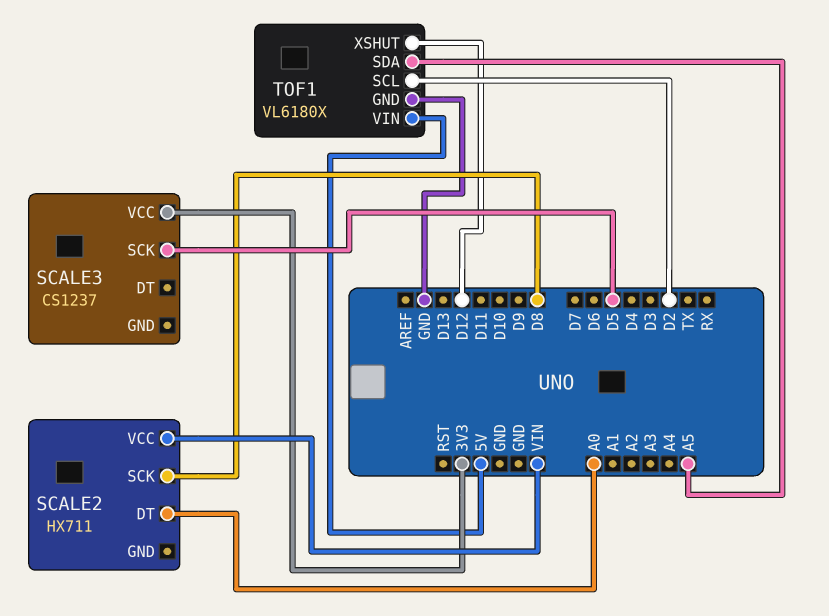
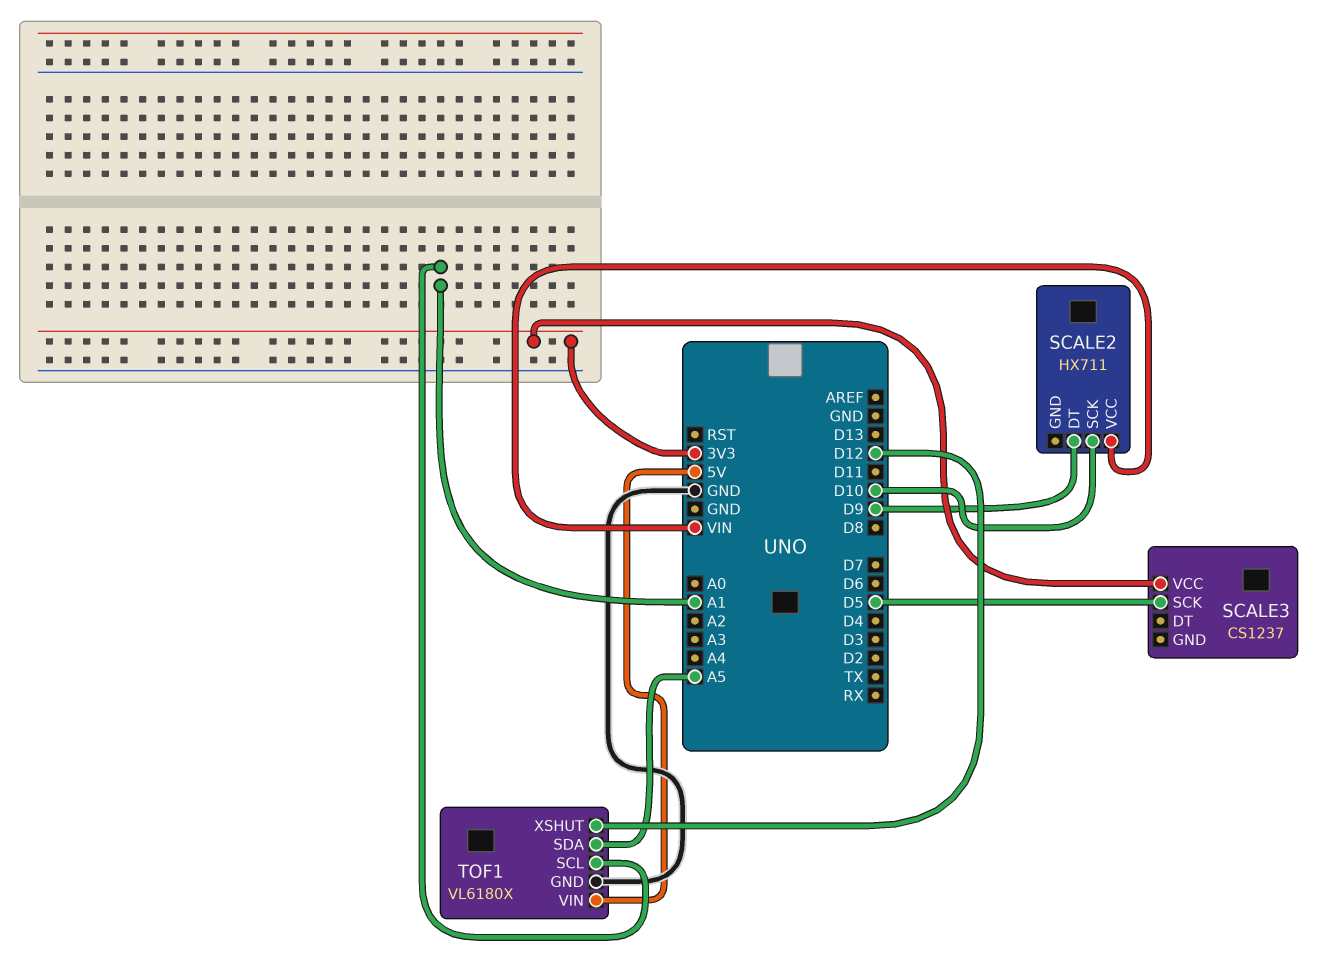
SCALE2 pin DT: A0 -> D9
SCALE2 pin SCK: D8 -> D10
TOF1 pin SCL: D2 -> A1

